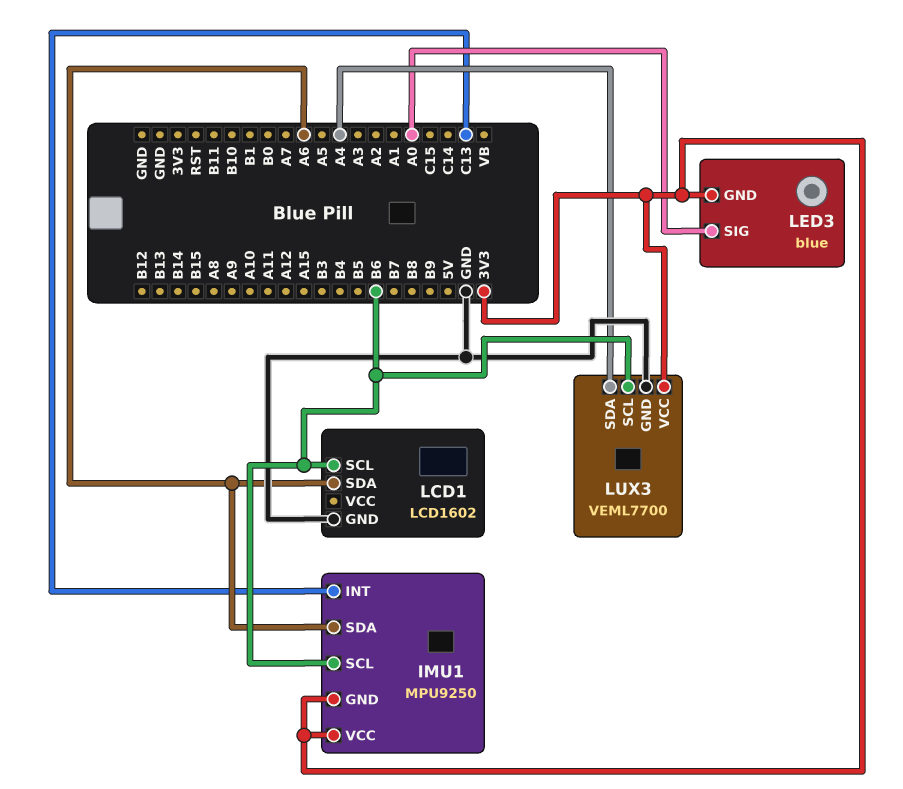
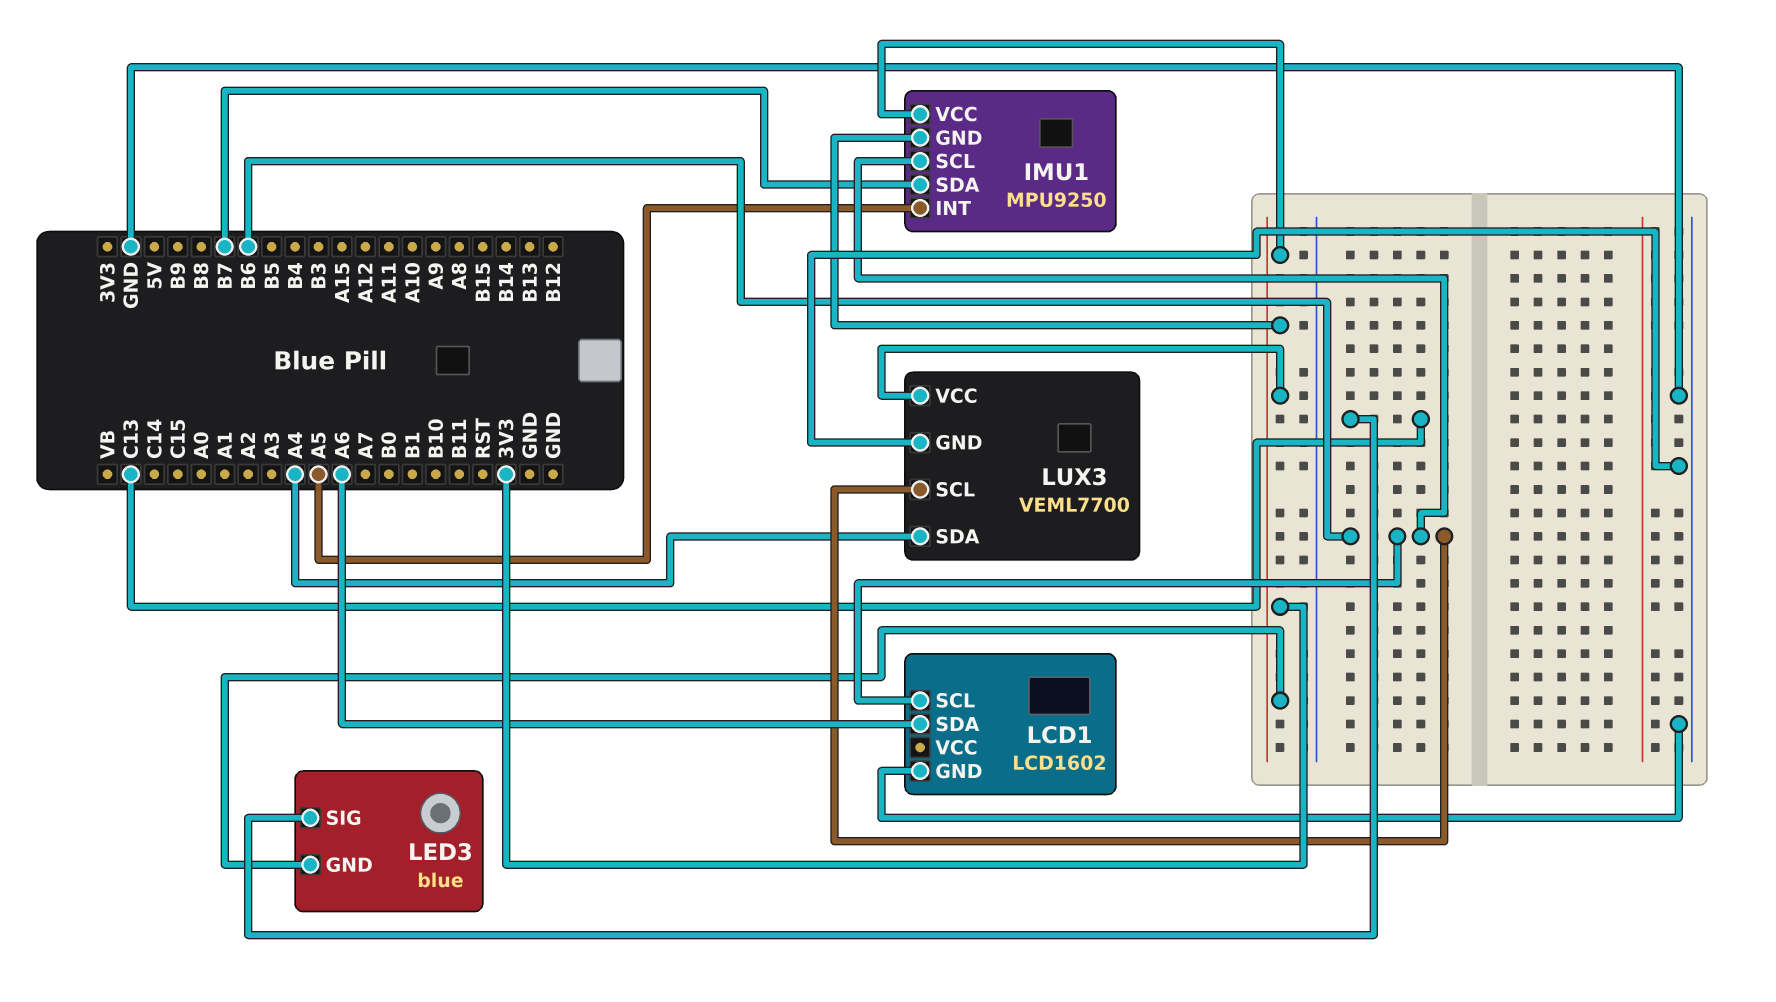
IMU1 pin INT: C13 -> A5
IMU1 pin SDA: A6 -> B7
LED3 pin SIG: A0 -> C13

